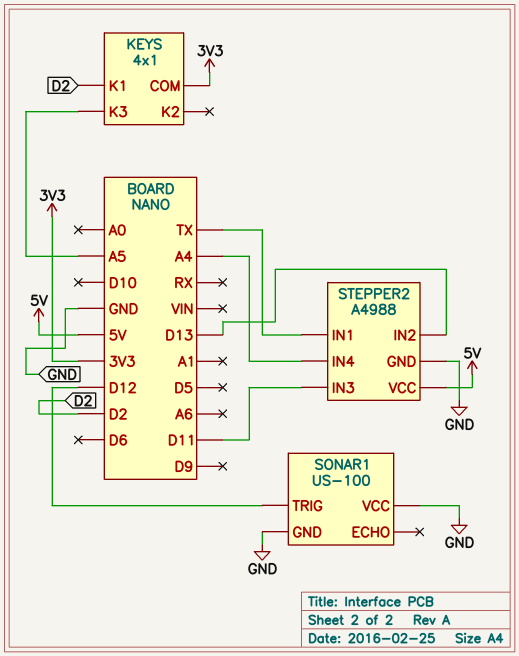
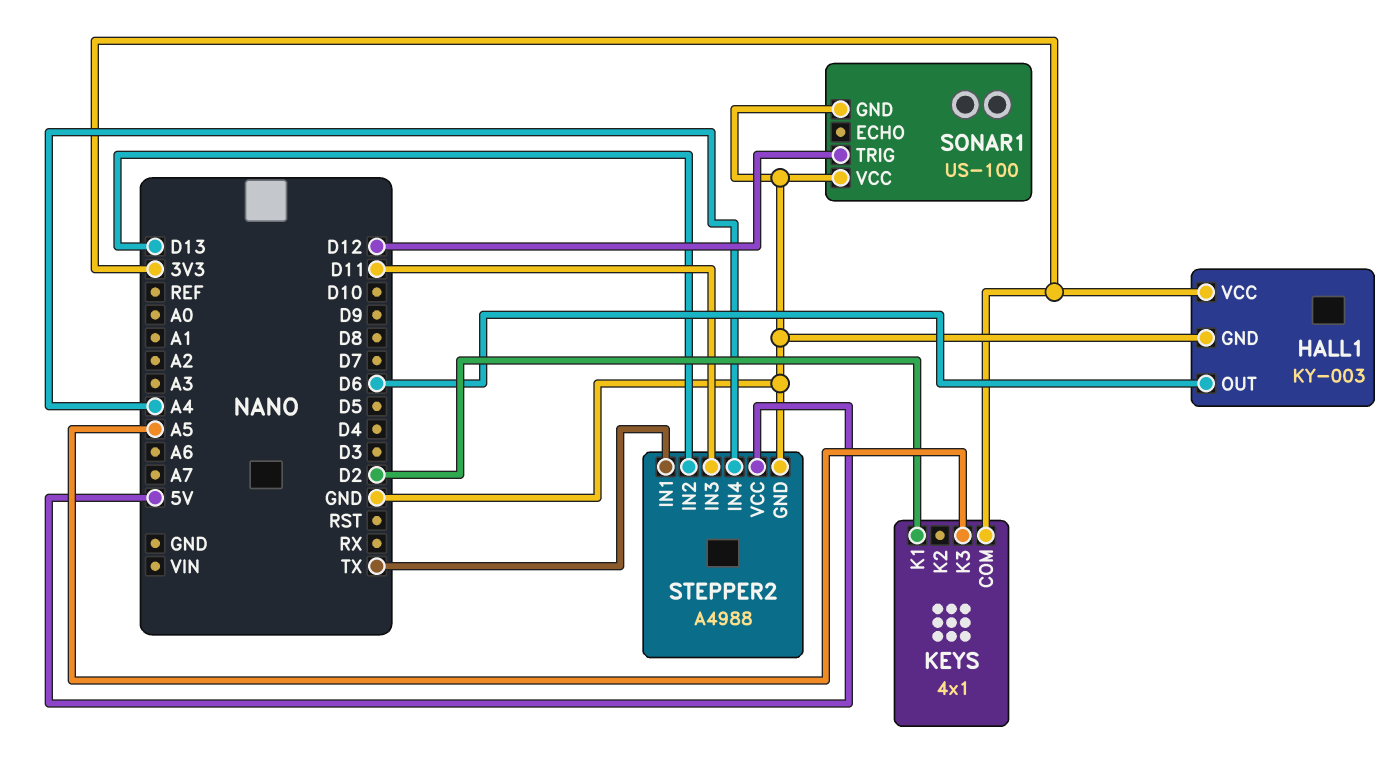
HALL1: none -> KY-003
HALL1 pin GND: none -> GND
HALL1 pin OUT: none -> D6
HALL1 pin VCC: none -> 3V3

